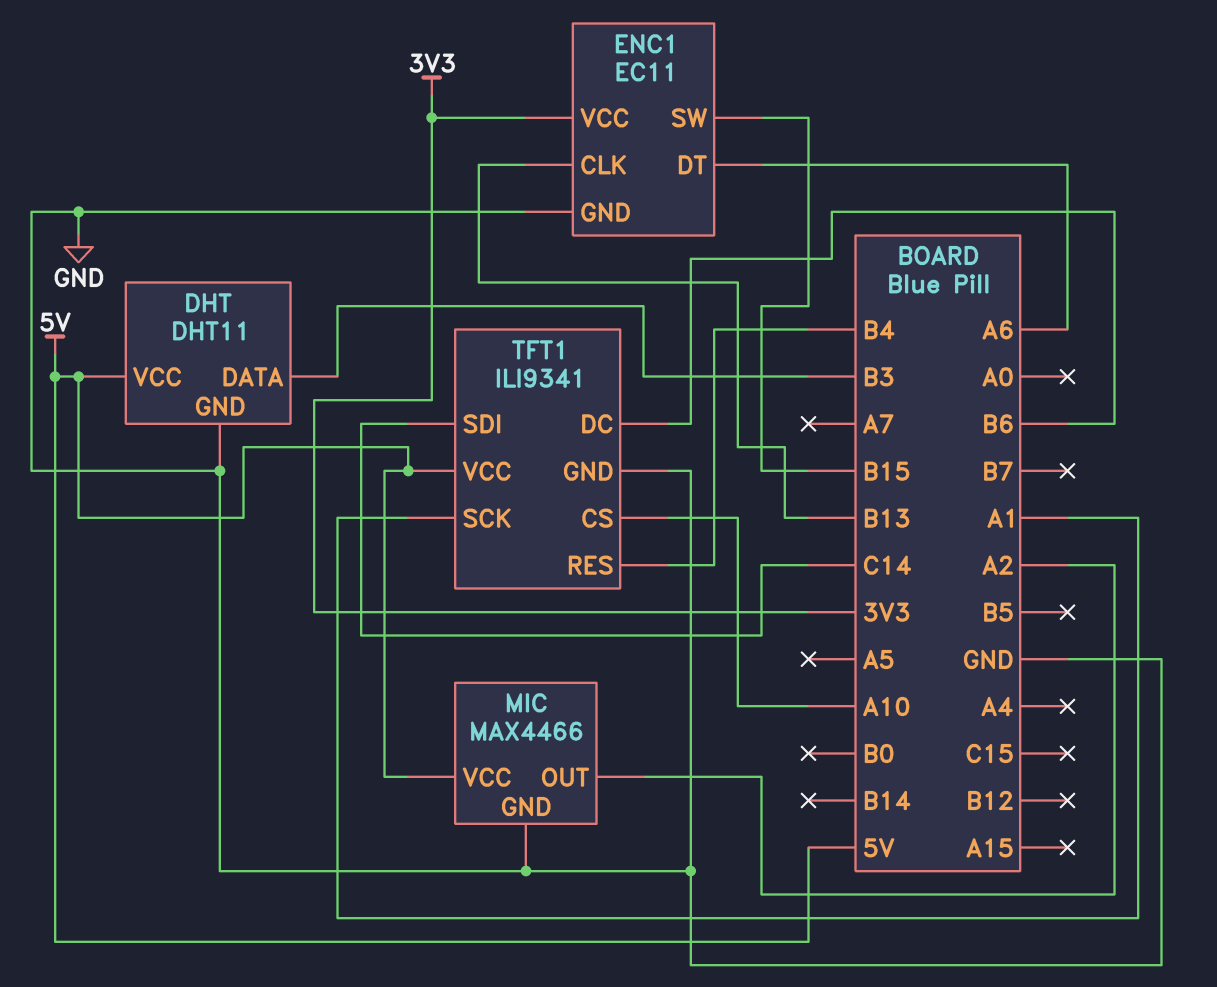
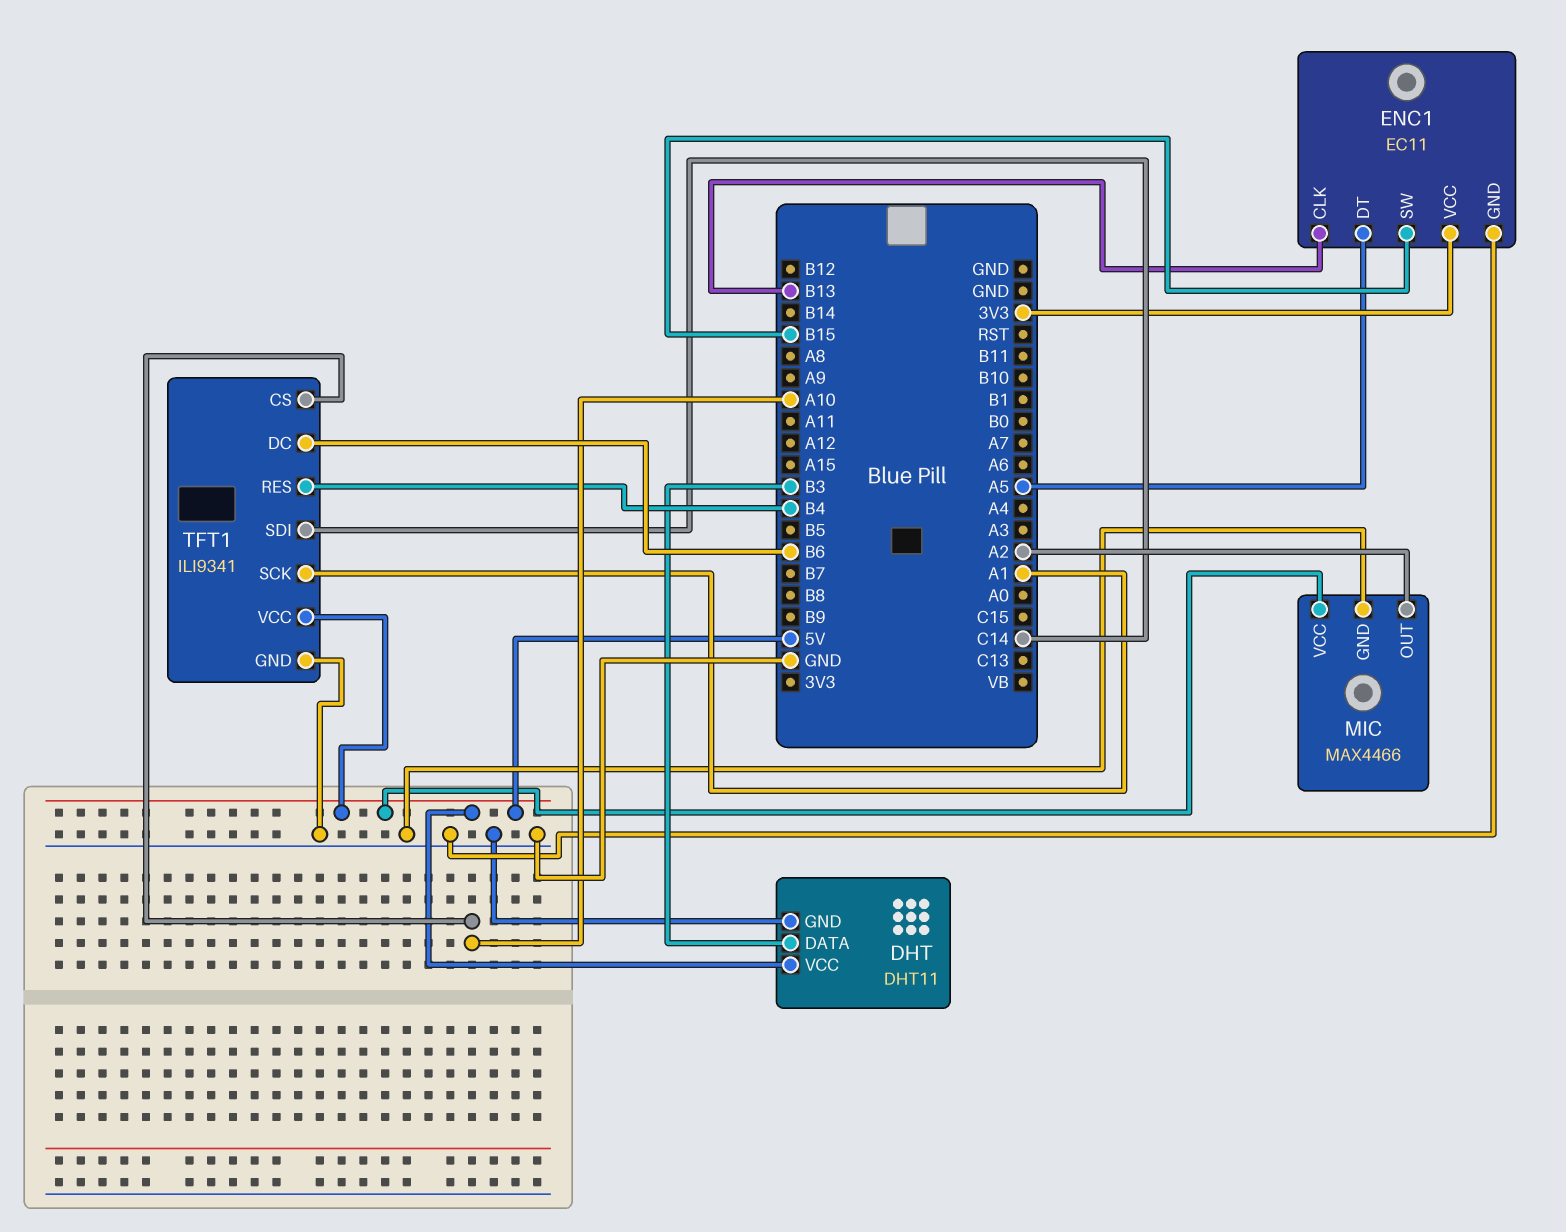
ENC1 pin DT: A6 -> A5

